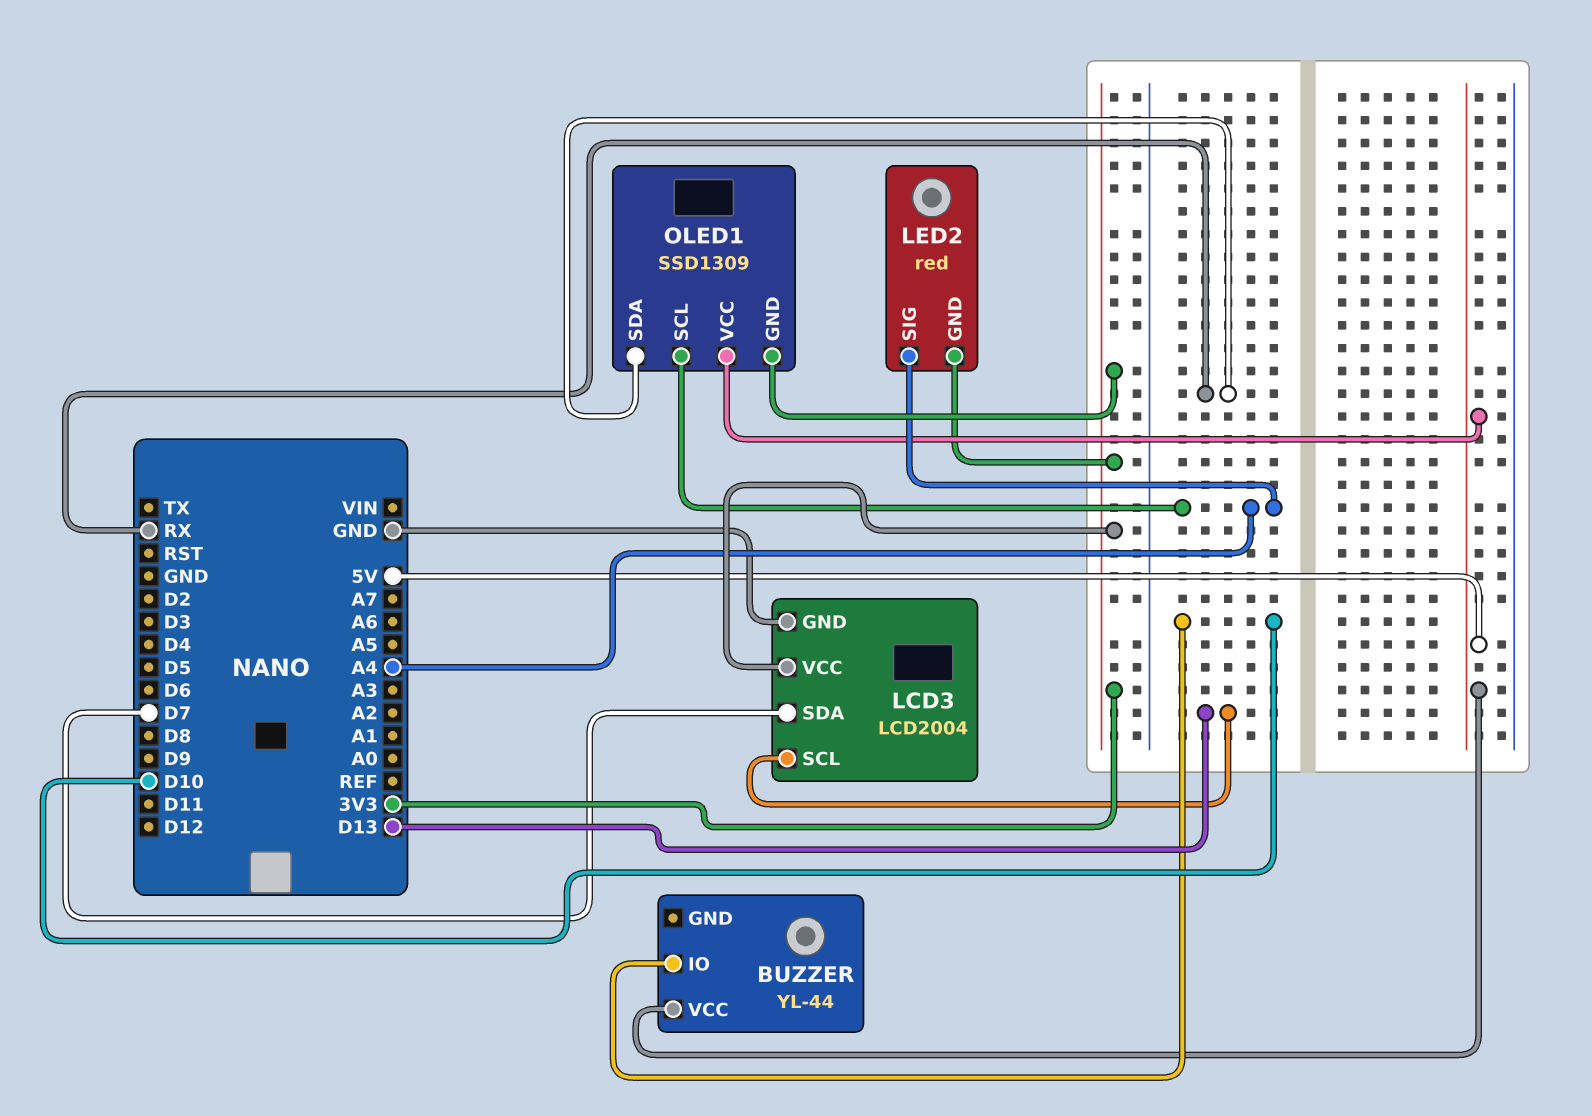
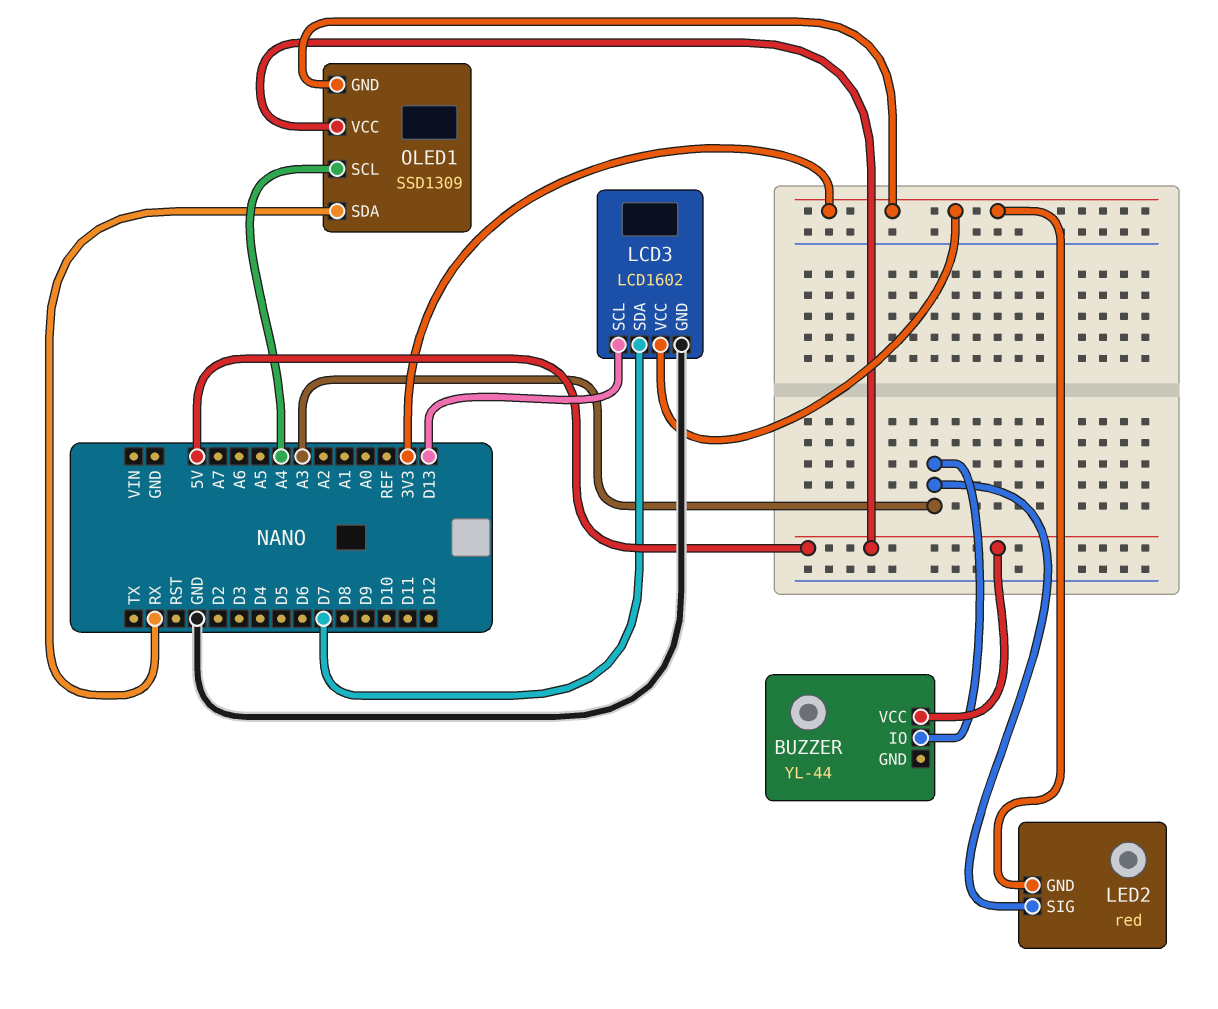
BUZZER pin IO: D10 -> A3
LCD3: LCD2004 -> LCD1602
LED2 pin SIG: A4 -> A3

